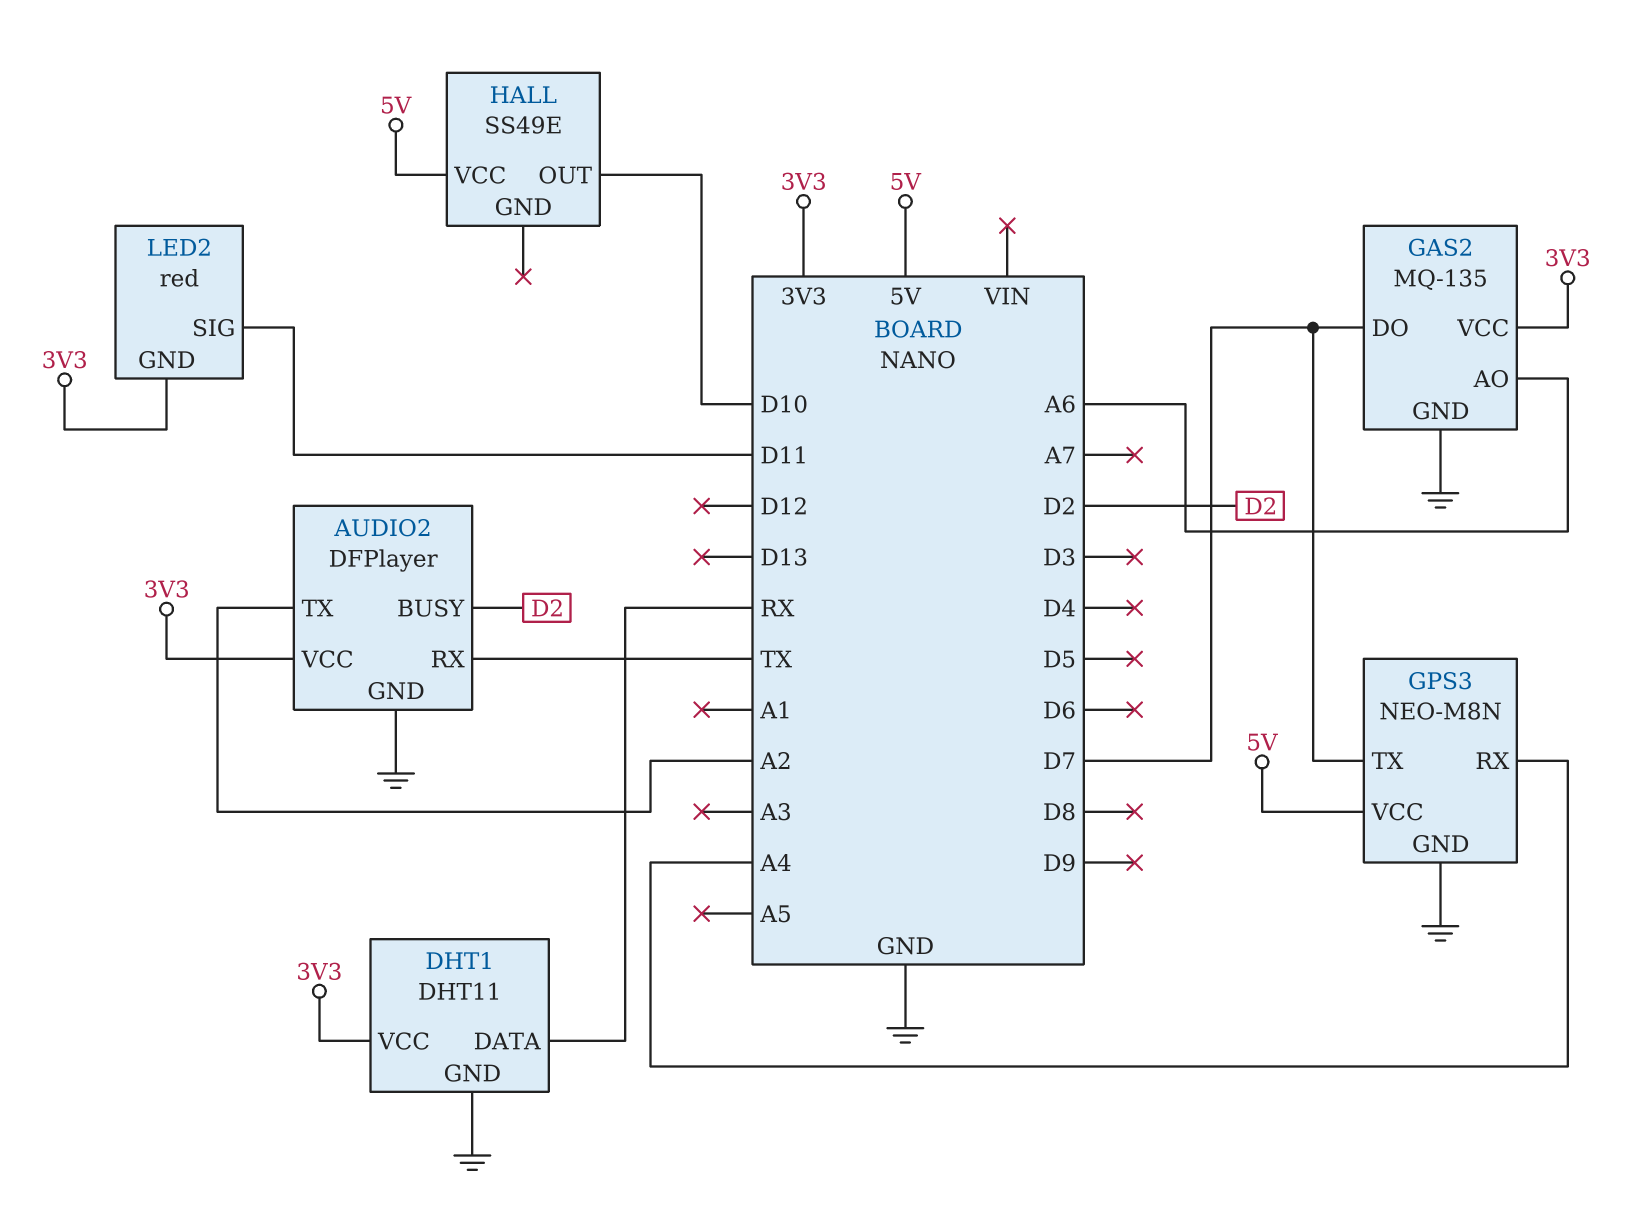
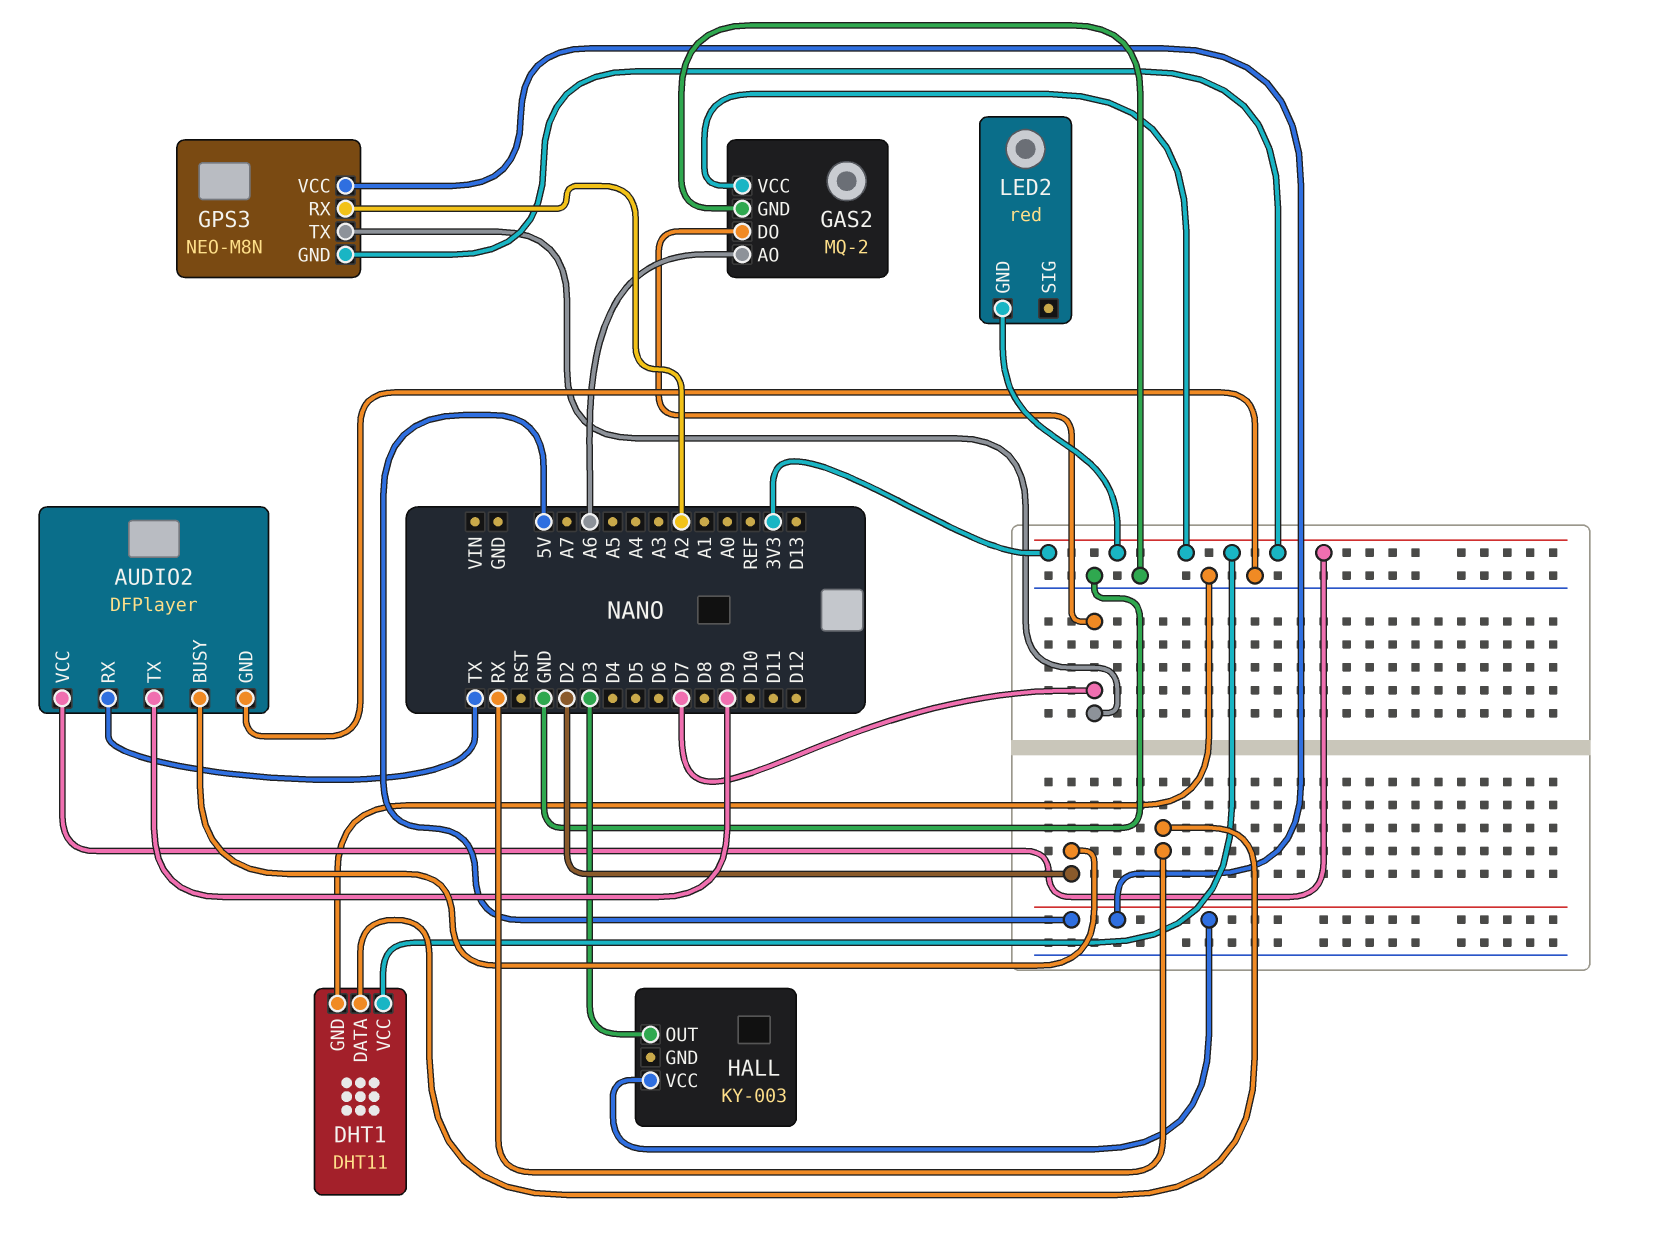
AUDIO2 pin TX: A2 -> D9
GAS2: MQ-135 -> MQ-2
GPS3 pin GND: GND -> 3V3
GPS3 pin RX: A4 -> A2
HALL: SS49E -> KY-003
HALL pin OUT: D10 -> D3
LED2 pin SIG: D11 -> none

